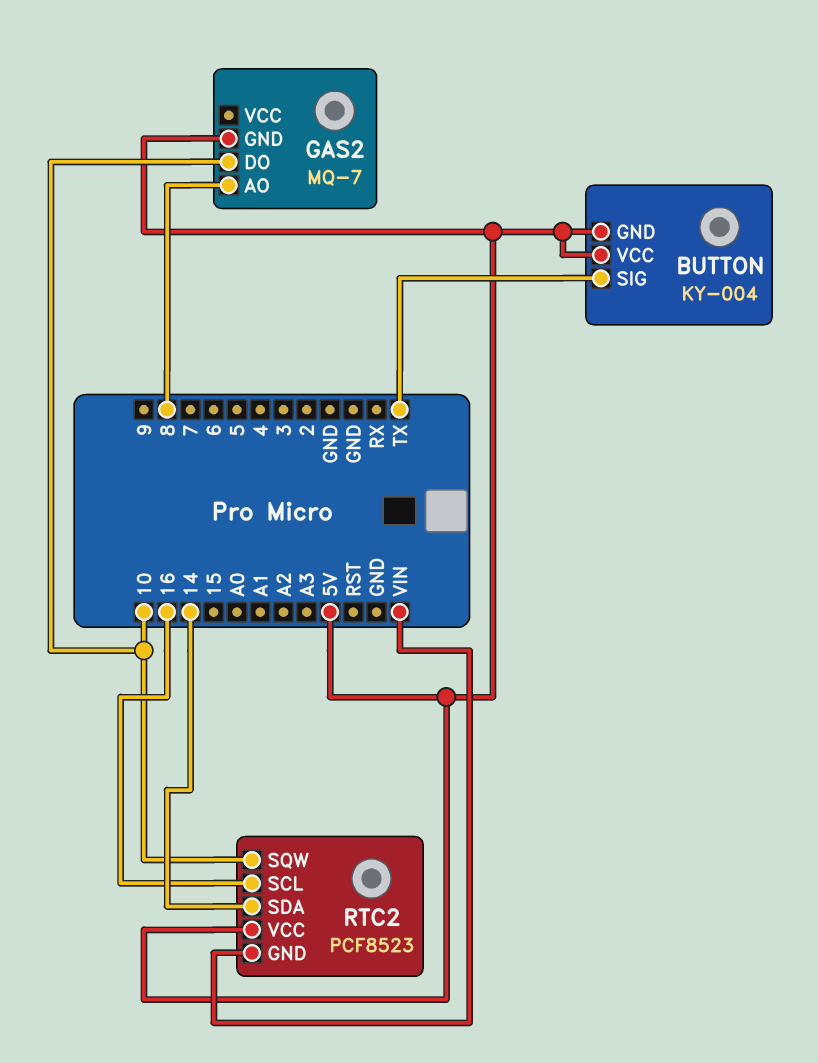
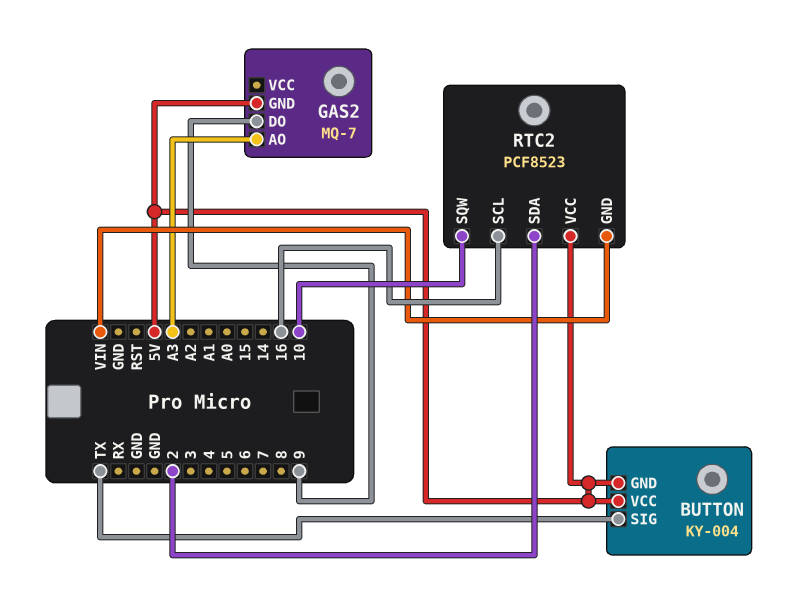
GAS2 pin AO: 8 -> A3
GAS2 pin DO: 10 -> 9
RTC2 pin SDA: 14 -> 2

